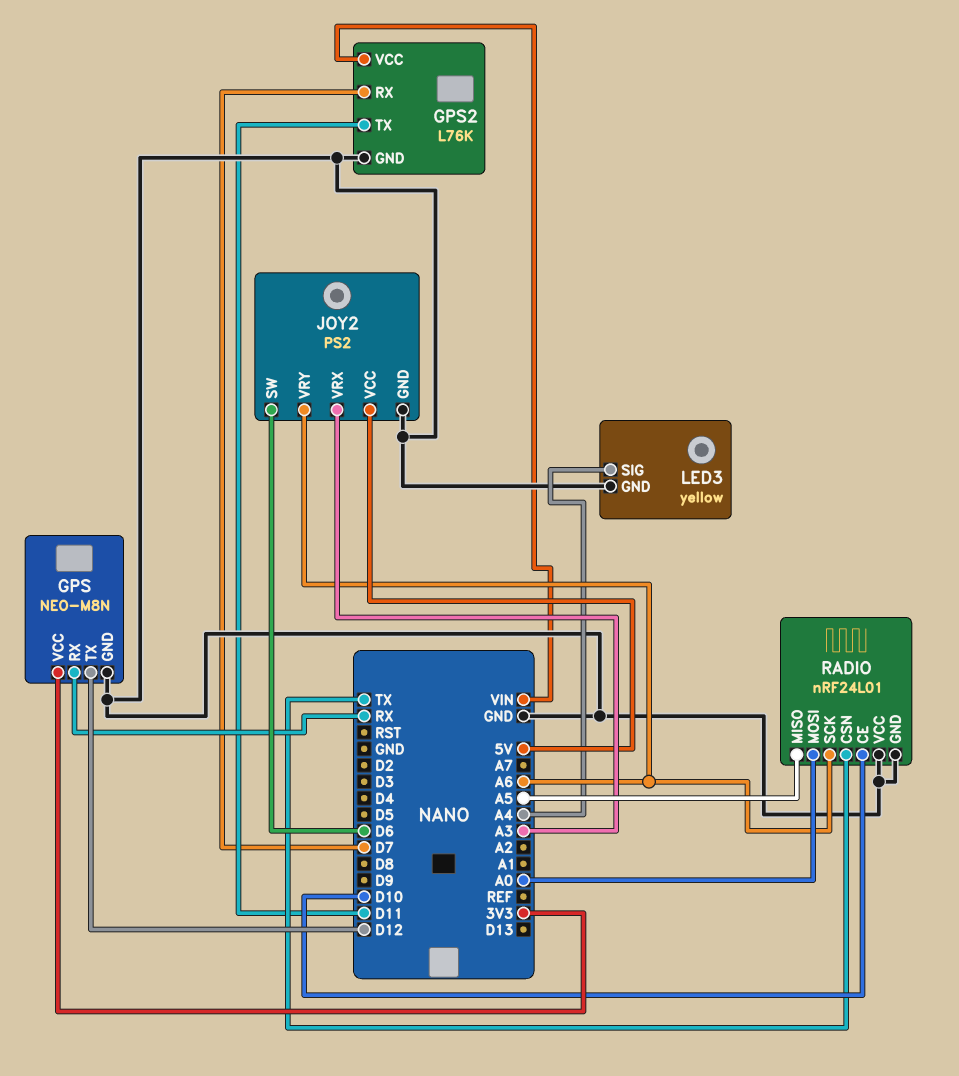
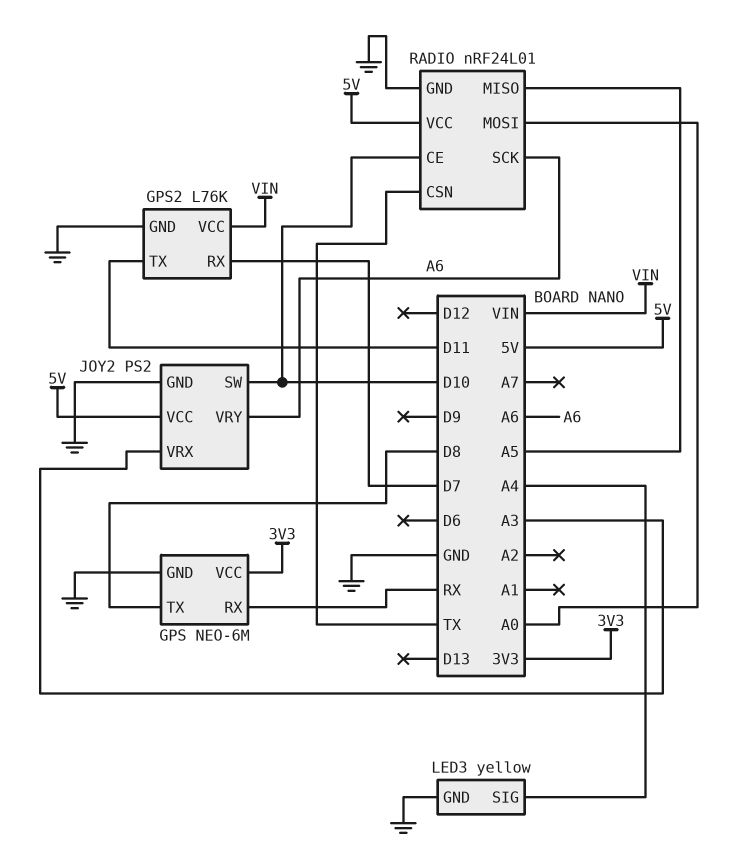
GPS: NEO-M8N -> NEO-6M
GPS pin TX: D12 -> D8
JOY2 pin SW: D6 -> D10
RADIO pin VCC: GND -> 5V

